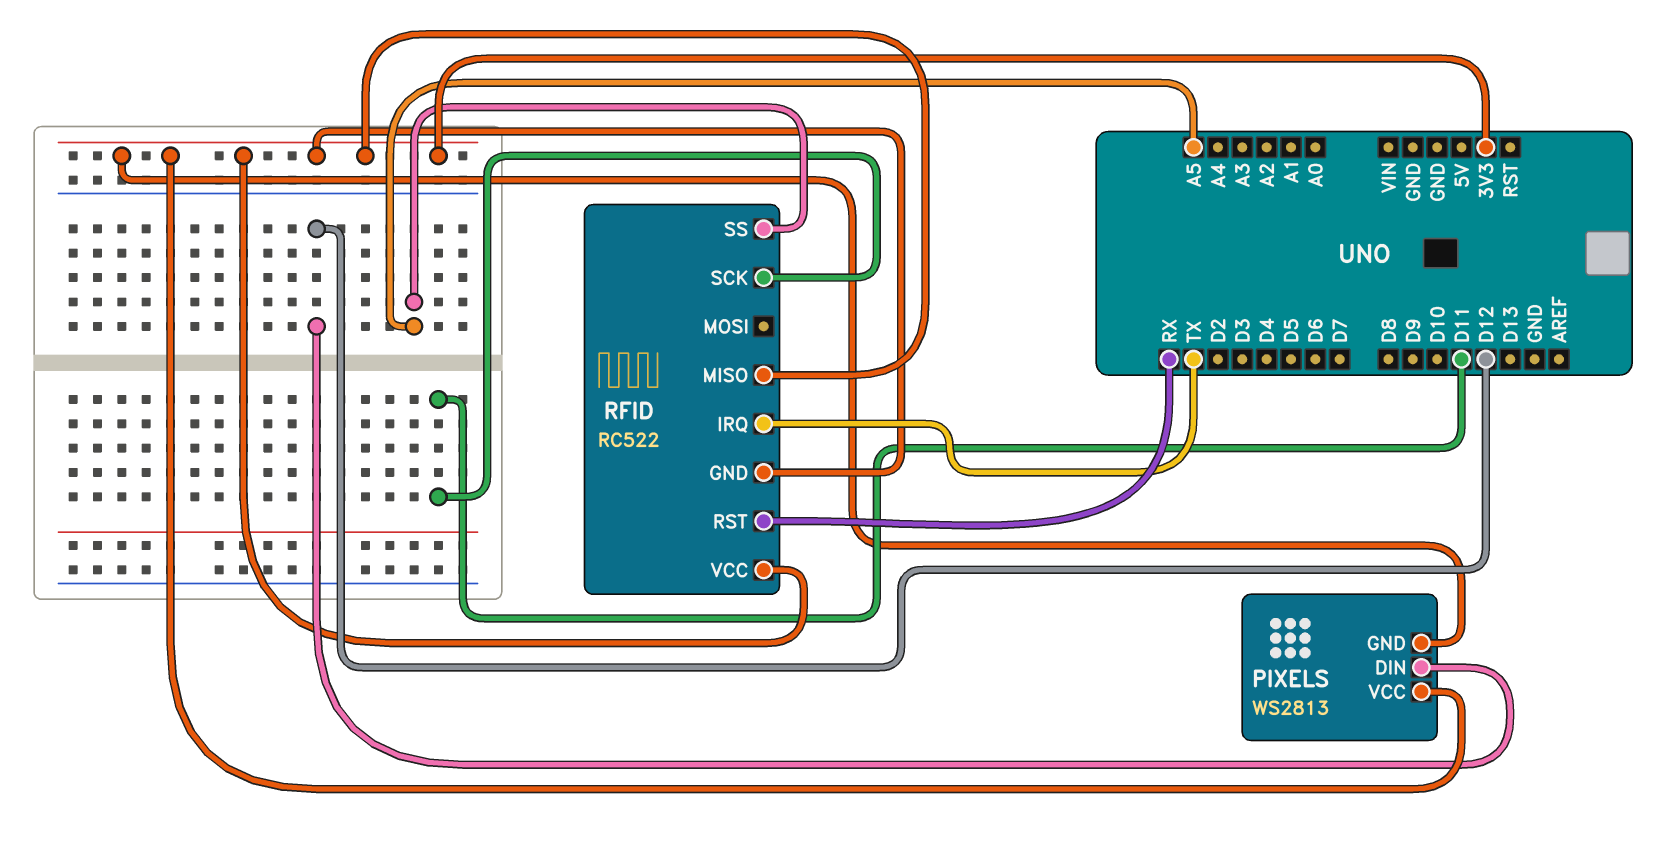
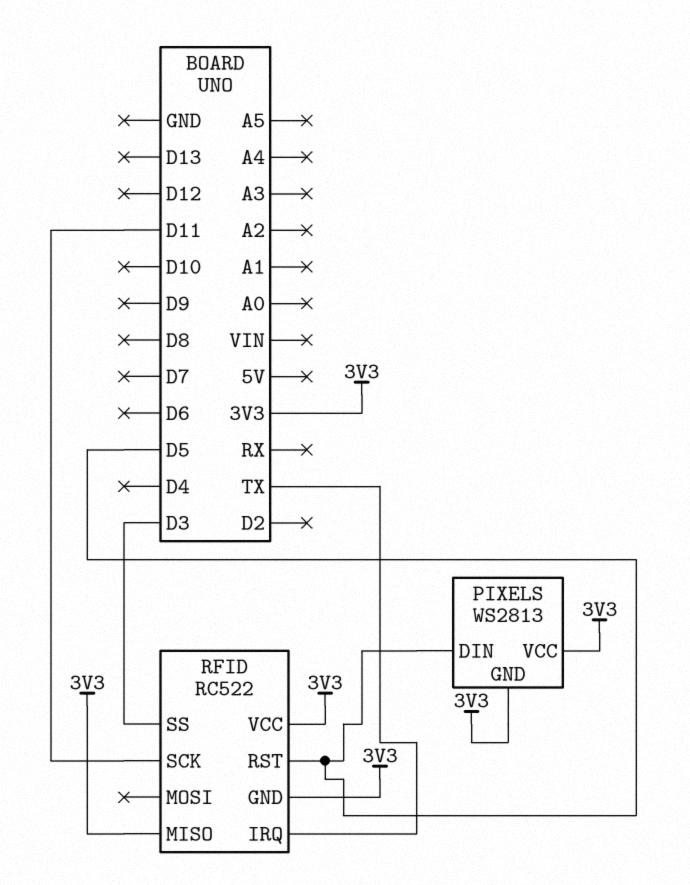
PIXELS pin DIN: D12 -> D5
RFID pin RST: RX -> D5
RFID pin SS: A5 -> D3

